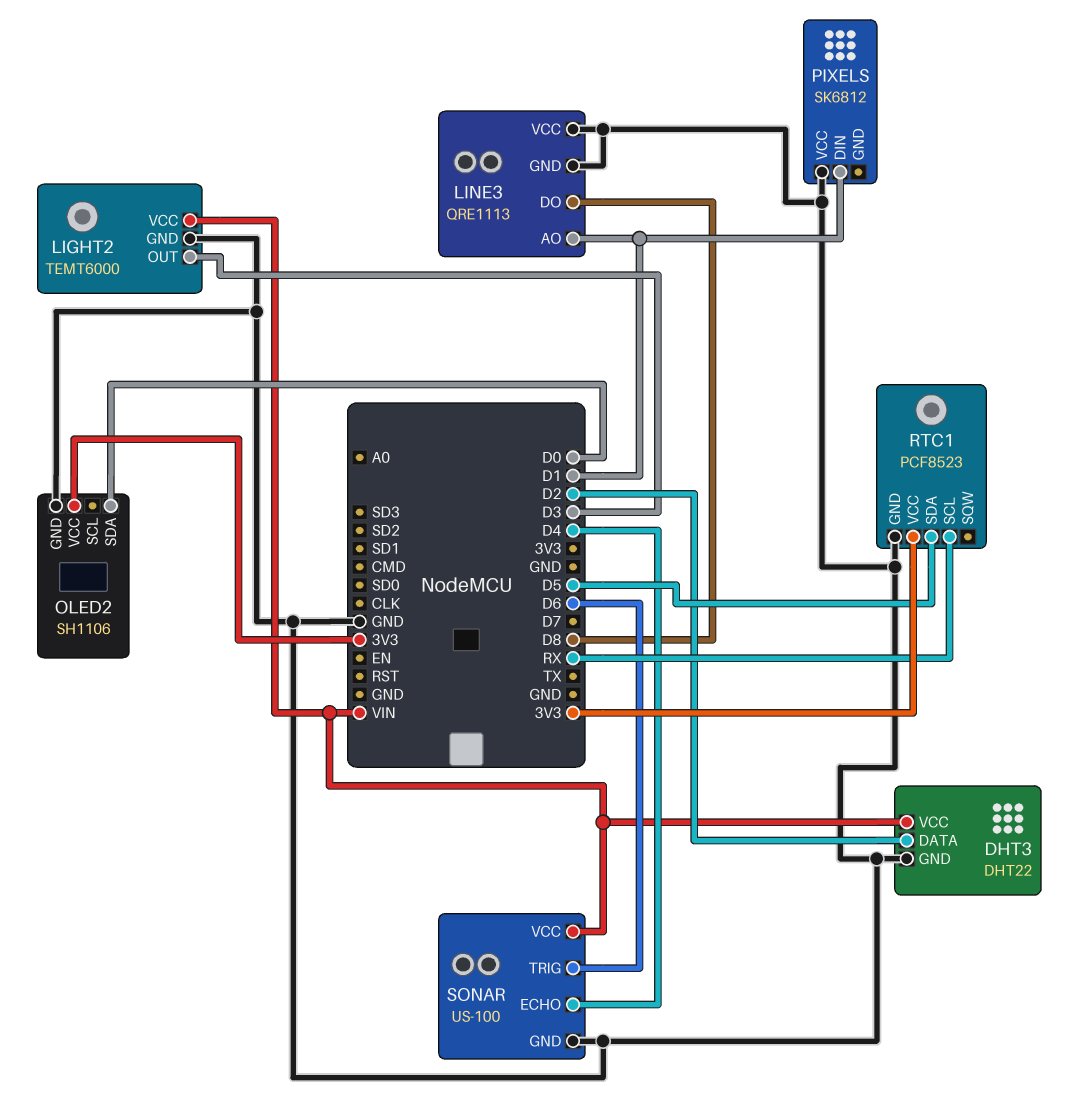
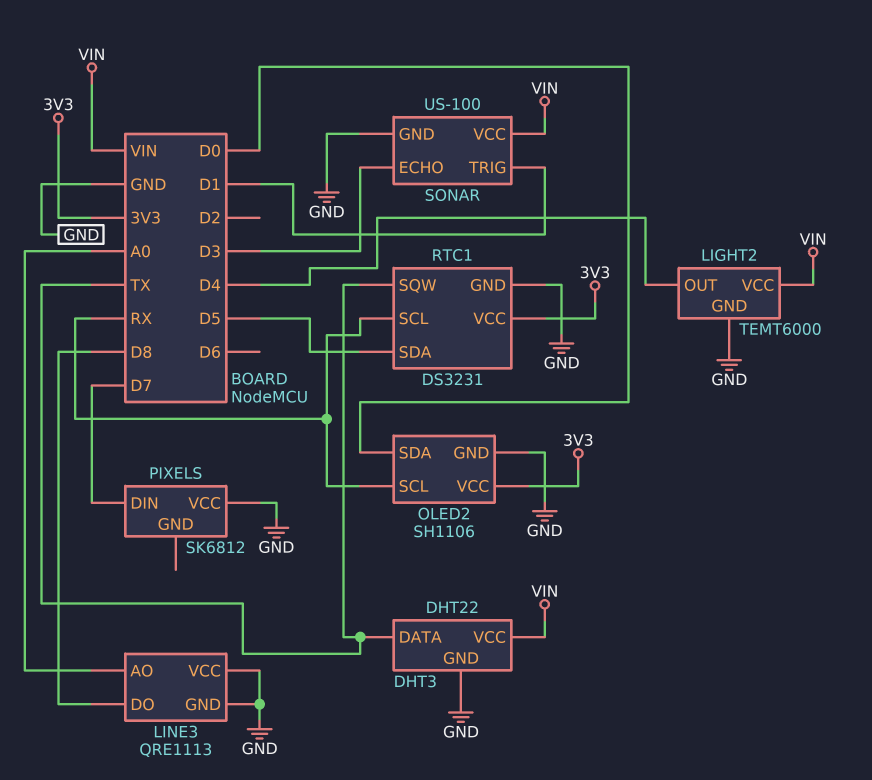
DHT3 pin DATA: D2 -> TX
LIGHT2 pin OUT: D3 -> D4
LINE3 pin AO: D1 -> A0
OLED2 pin SCL: none -> RX
PIXELS pin DIN: D1 -> D7
RTC1: PCF8523 -> DS3231
RTC1 pin SQW: none -> TX
SONAR pin ECHO: D4 -> D3
SONAR pin TRIG: D6 -> D1

